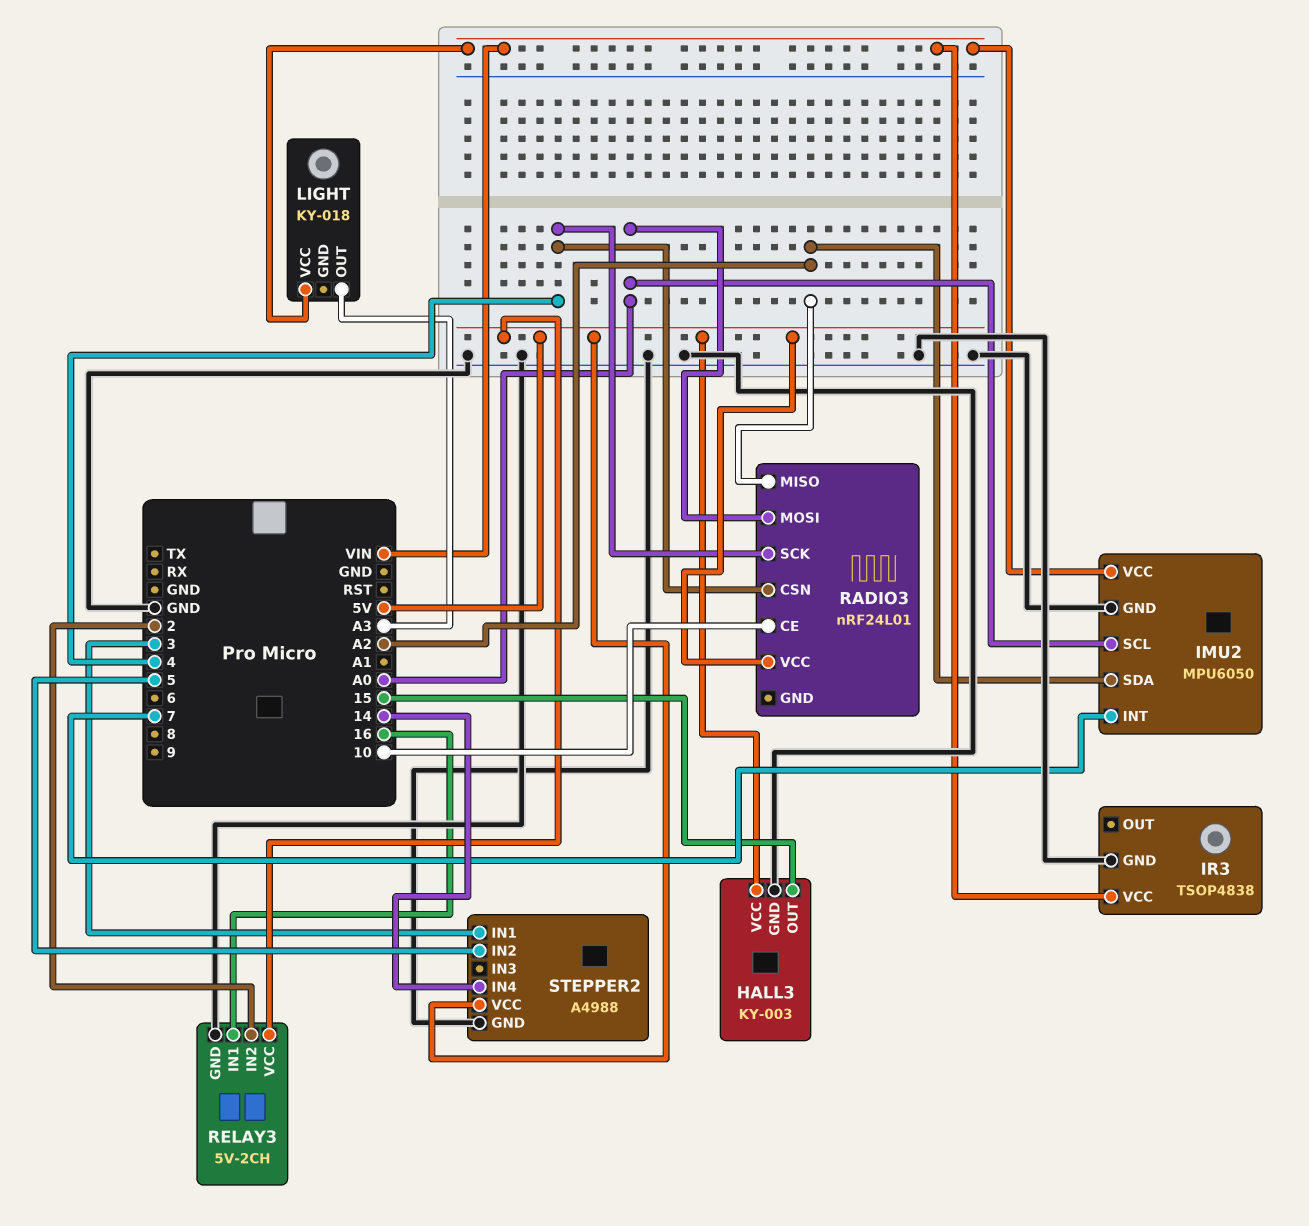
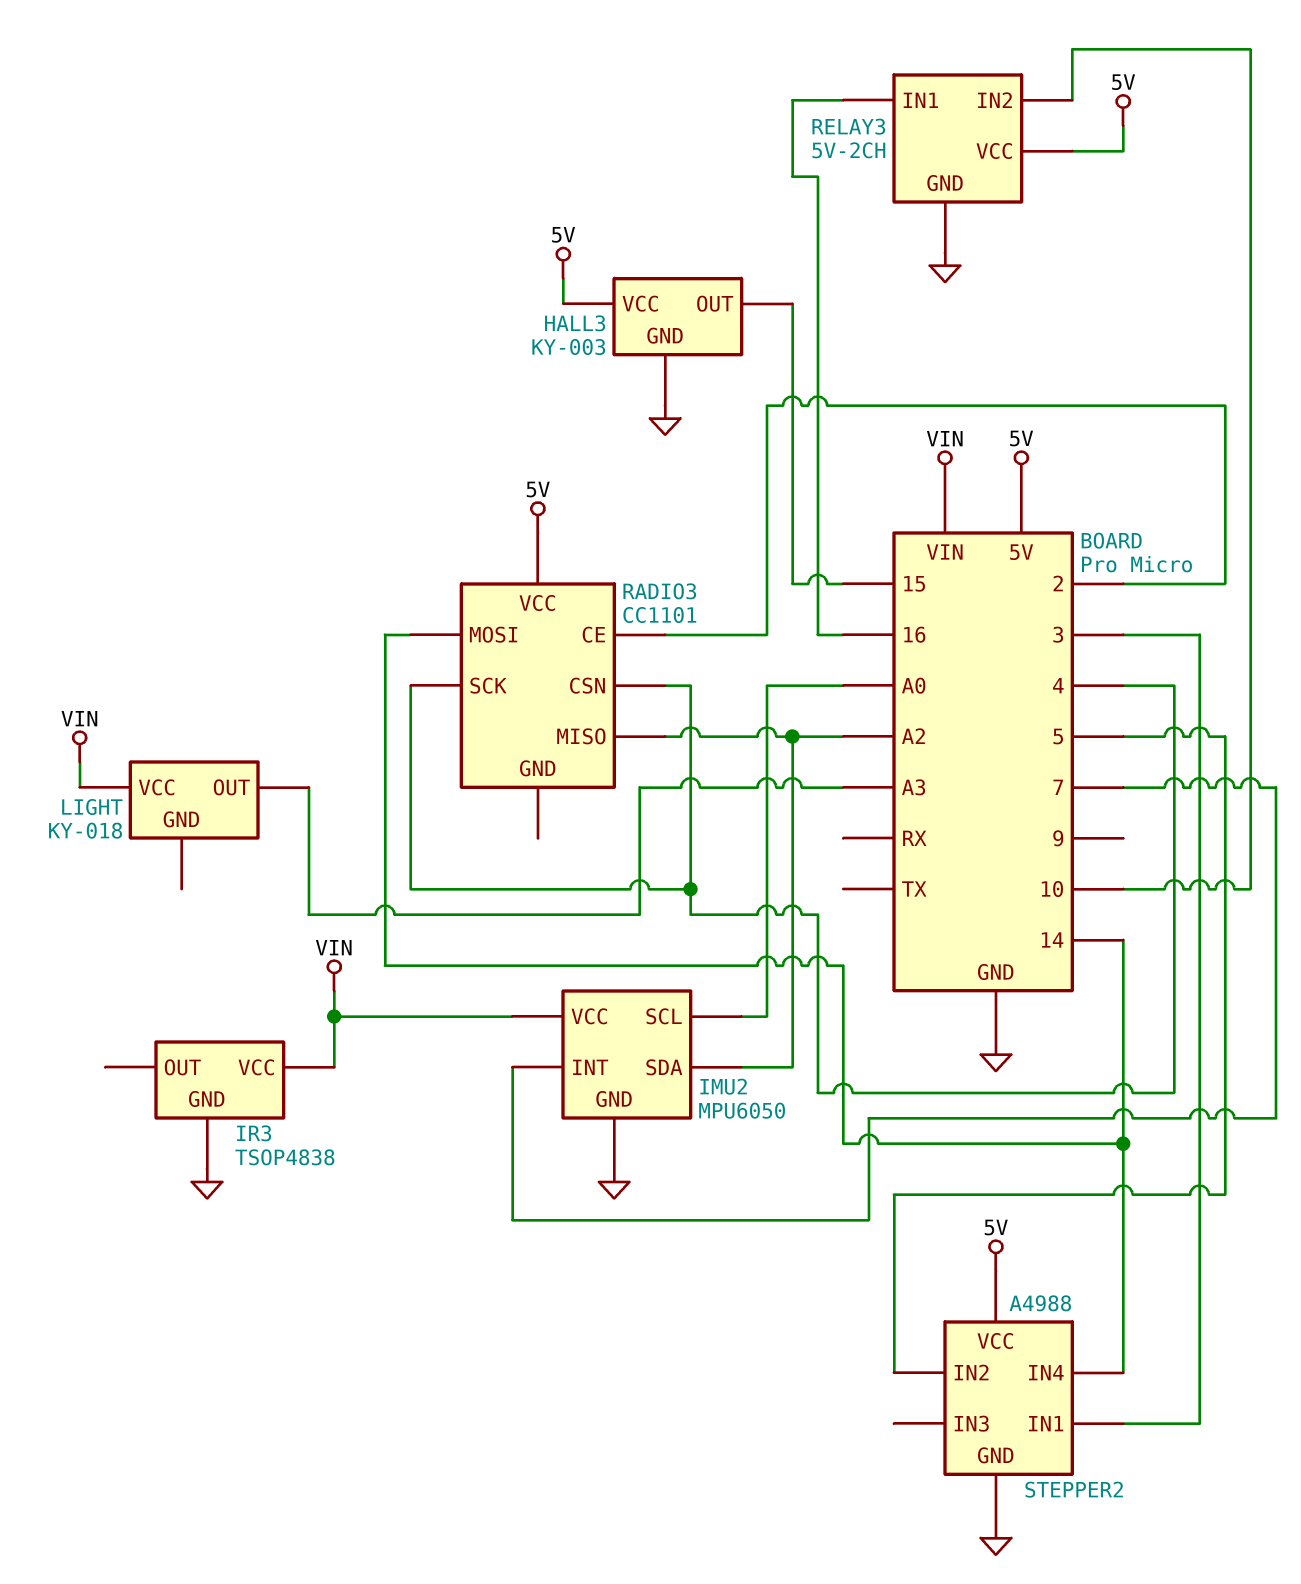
RADIO3: nRF24L01 -> CC1101
RADIO3 pin CE: 10 -> 2
RADIO3 pin MOSI: A0 -> 14
RELAY3 pin IN2: 2 -> 10

